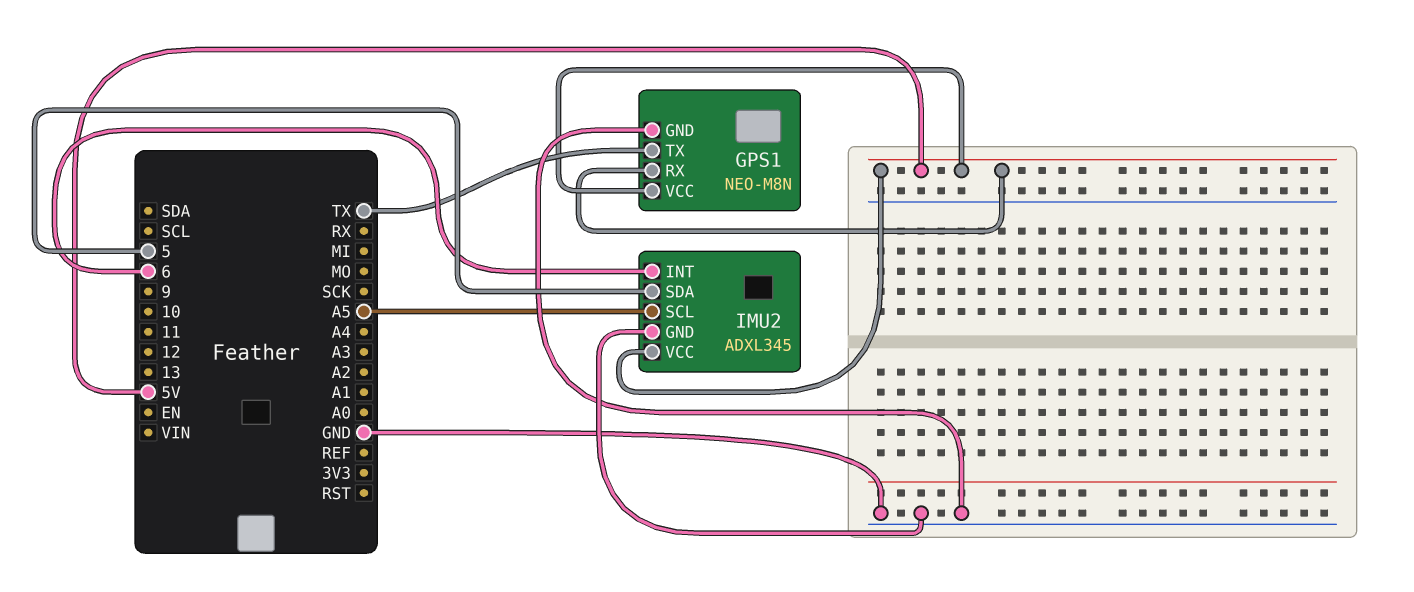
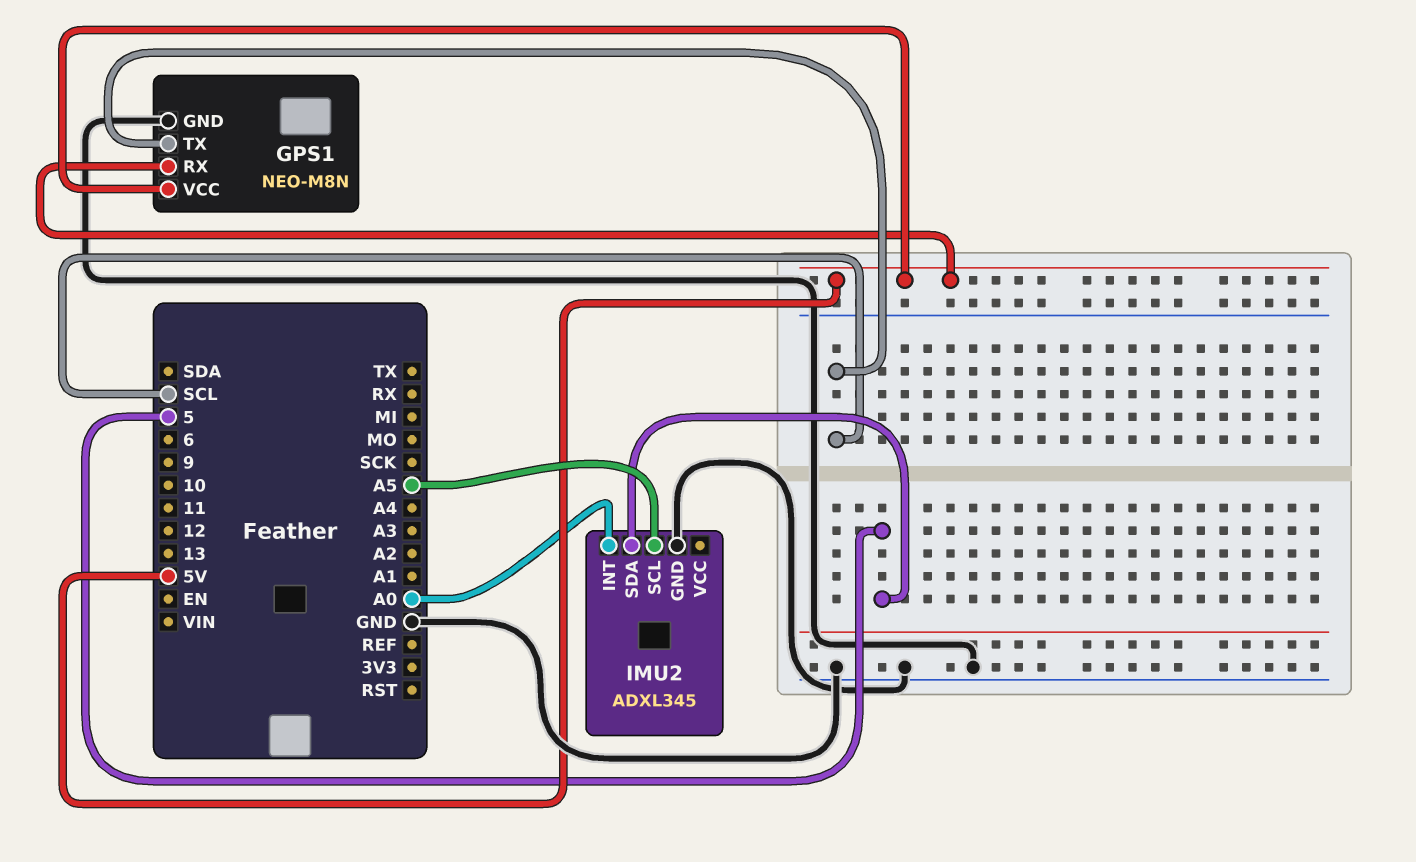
GPS1 pin TX: TX -> SCL
IMU2 pin INT: 6 -> A0
IMU2 pin VCC: 5V -> none

